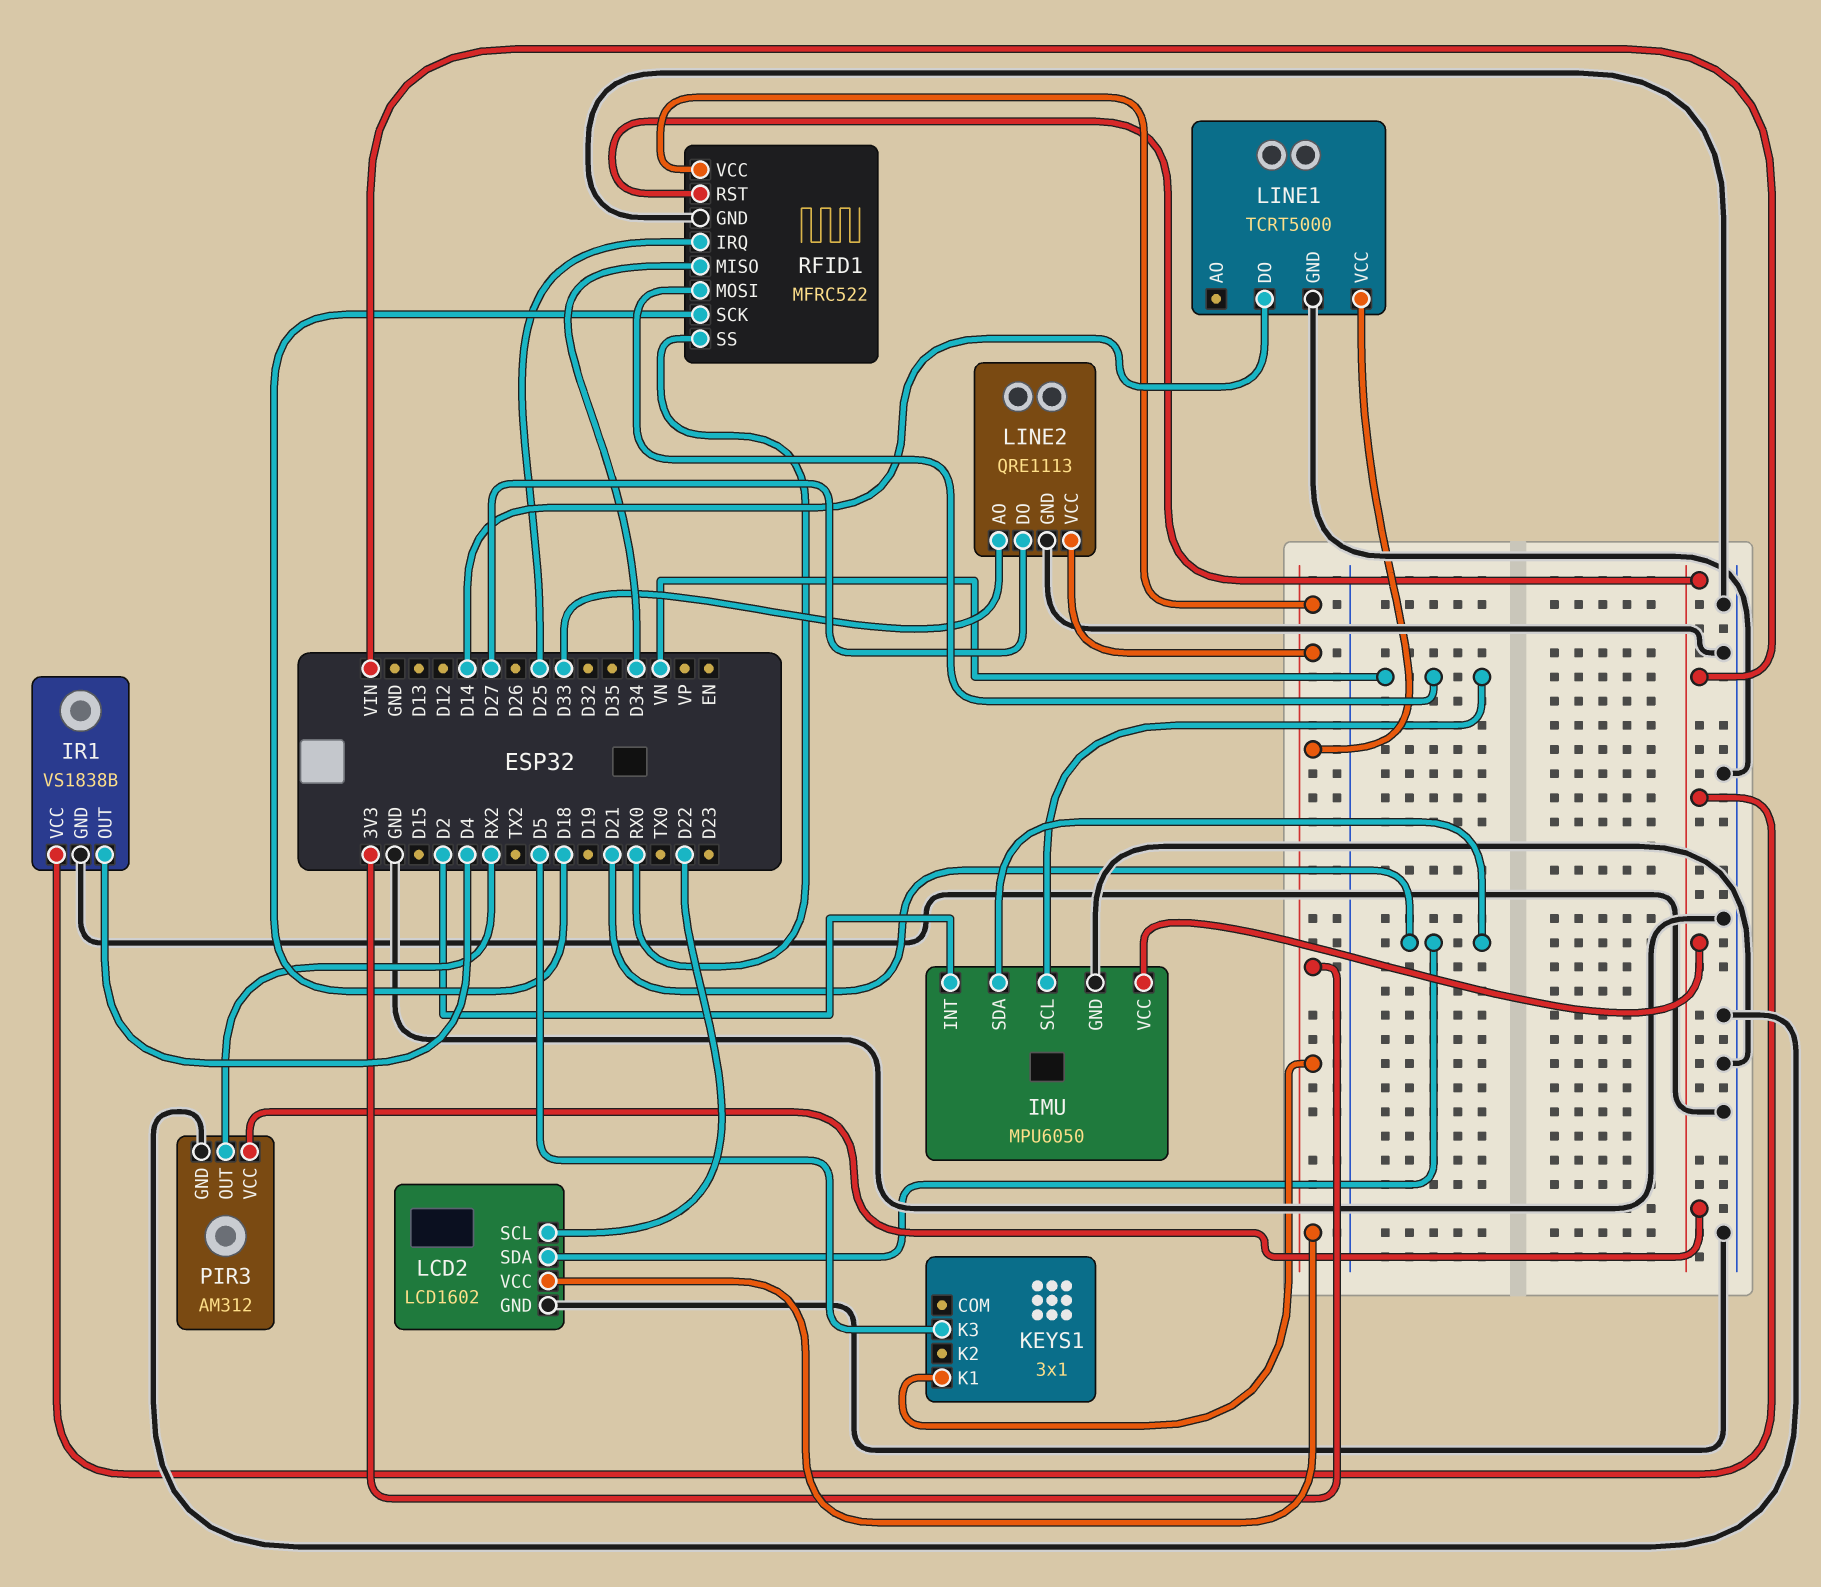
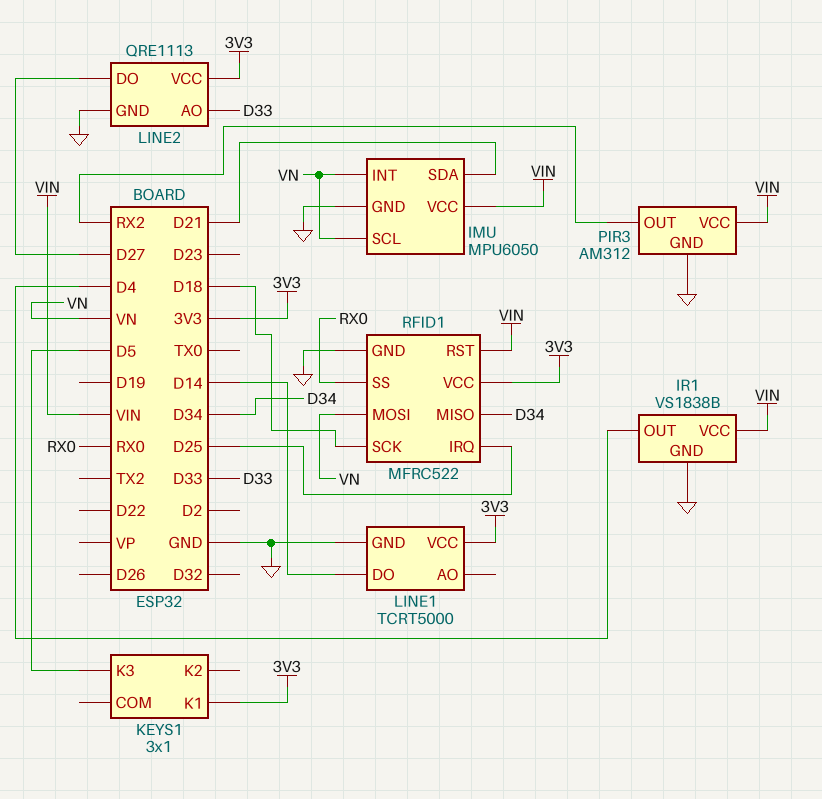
IMU pin INT: D2 -> VN
LCD2: LCD1602 -> none
LCD2 pin GND: GND -> none
LCD2 pin SCL: D22 -> none
LCD2 pin SDA: D21 -> none
LCD2 pin VCC: 3V3 -> none

